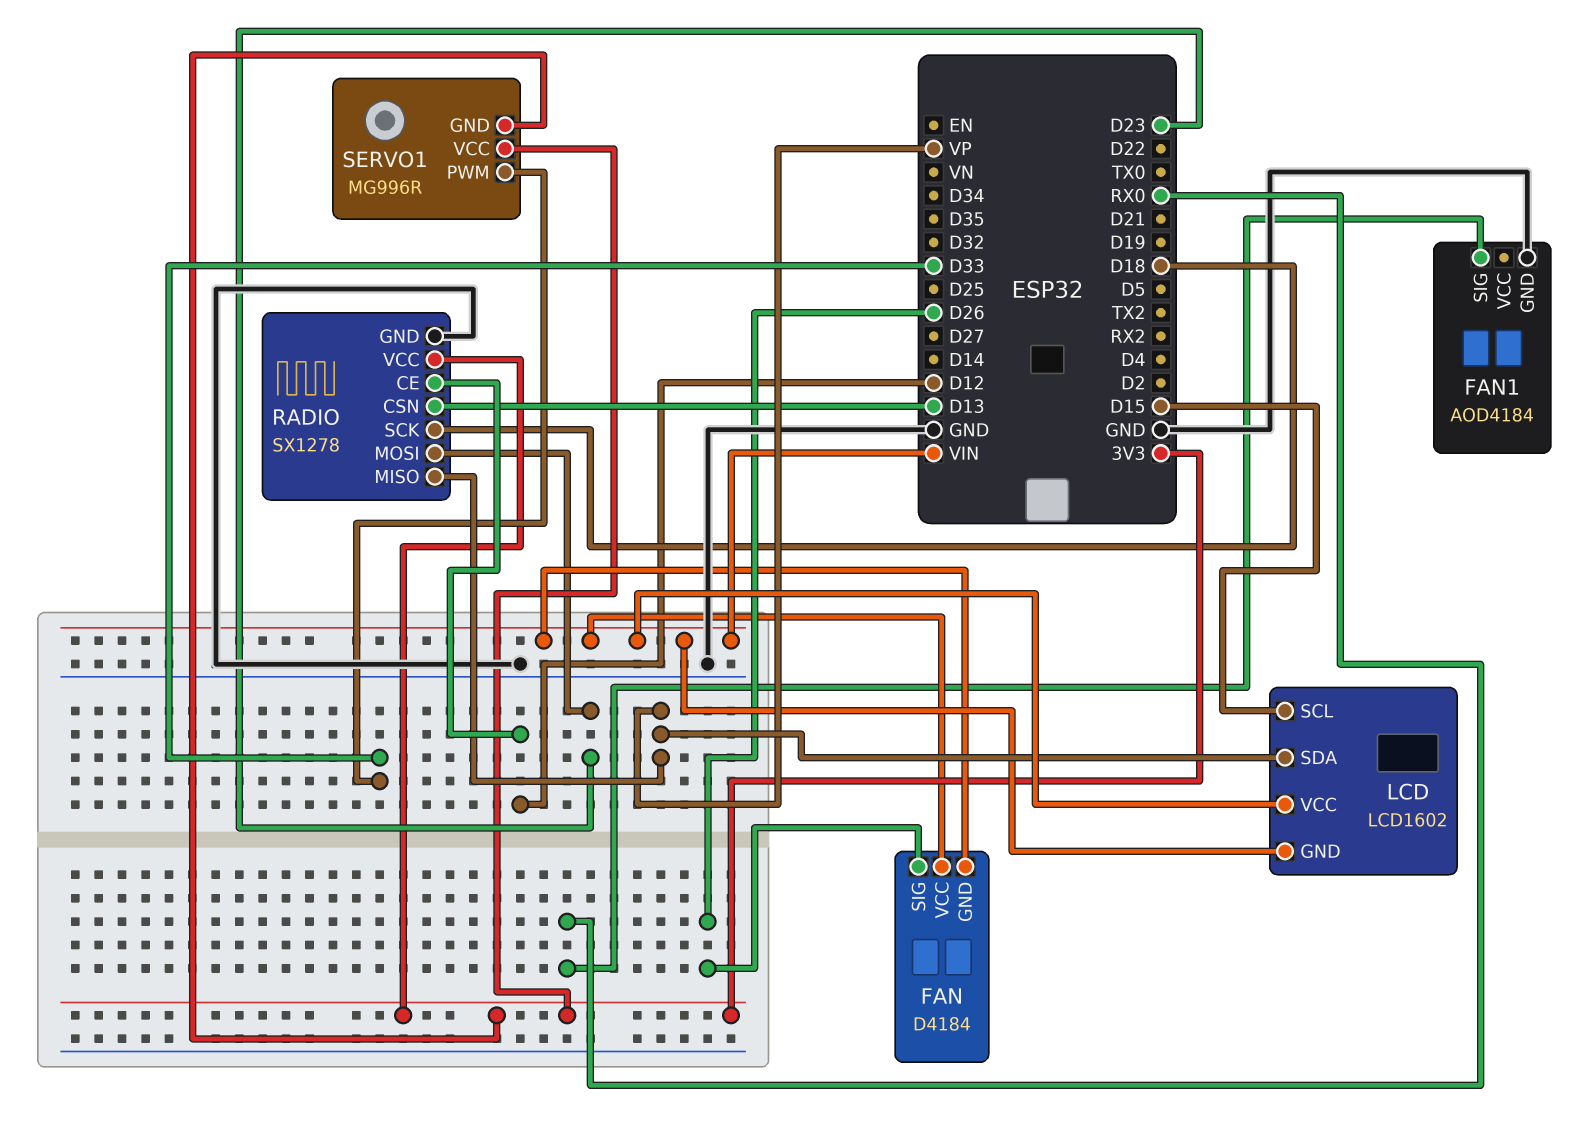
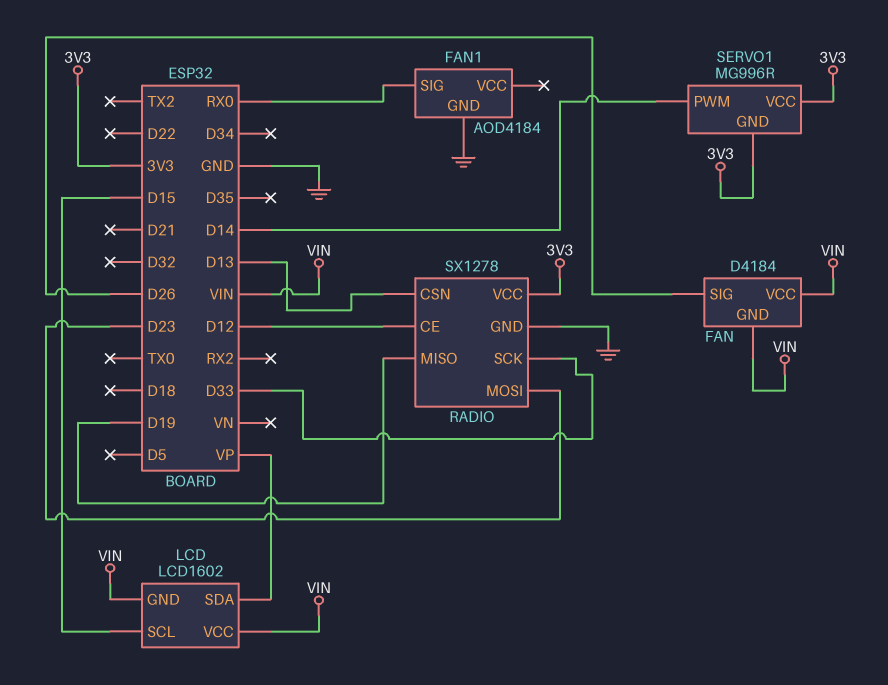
RADIO pin MISO: VP -> D19
RADIO pin SCK: D18 -> D33
SERVO1 pin PWM: D33 -> D14

